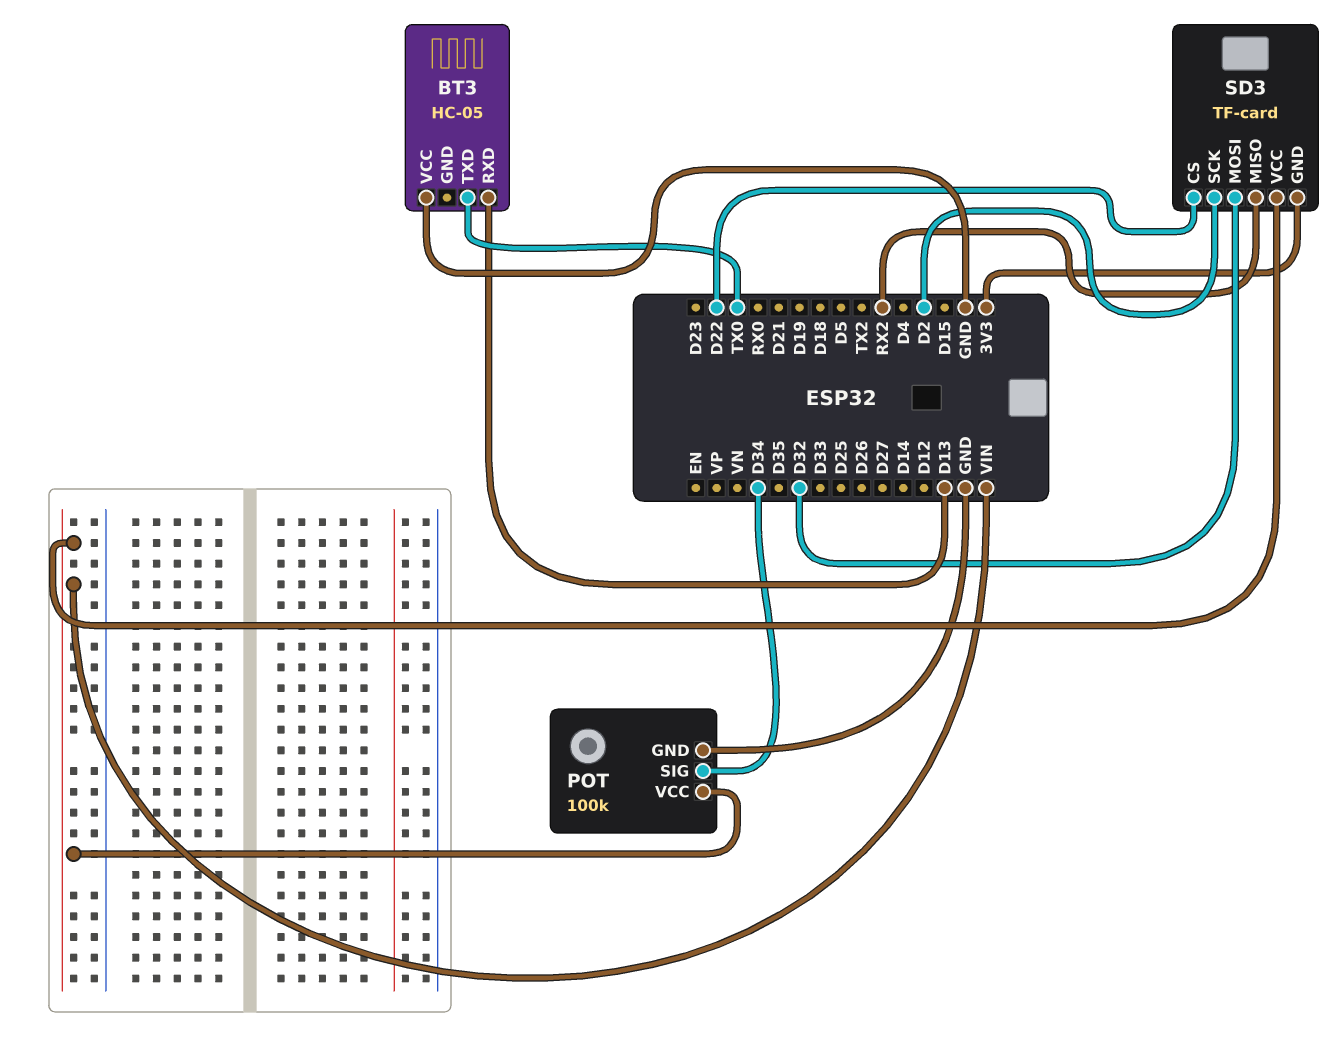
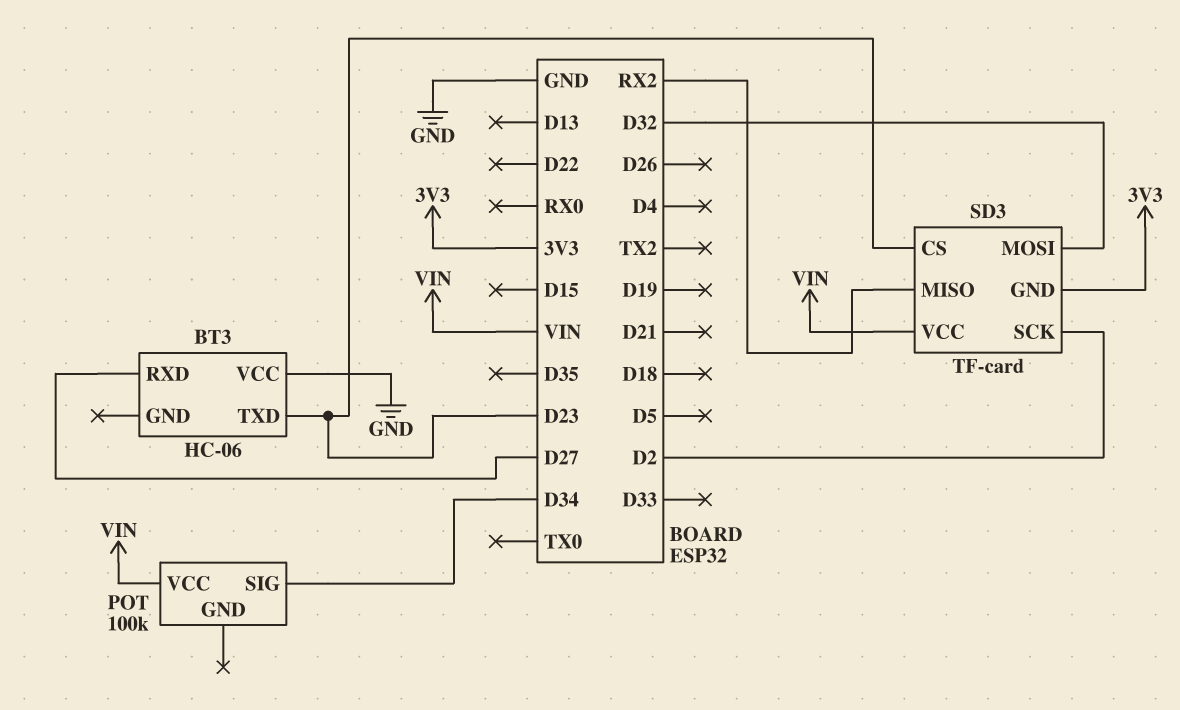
BT3: HC-05 -> HC-06
BT3 pin RXD: D13 -> D27
BT3 pin TXD: TX0 -> D23
POT pin GND: GND -> none
SD3 pin CS: D22 -> D23

